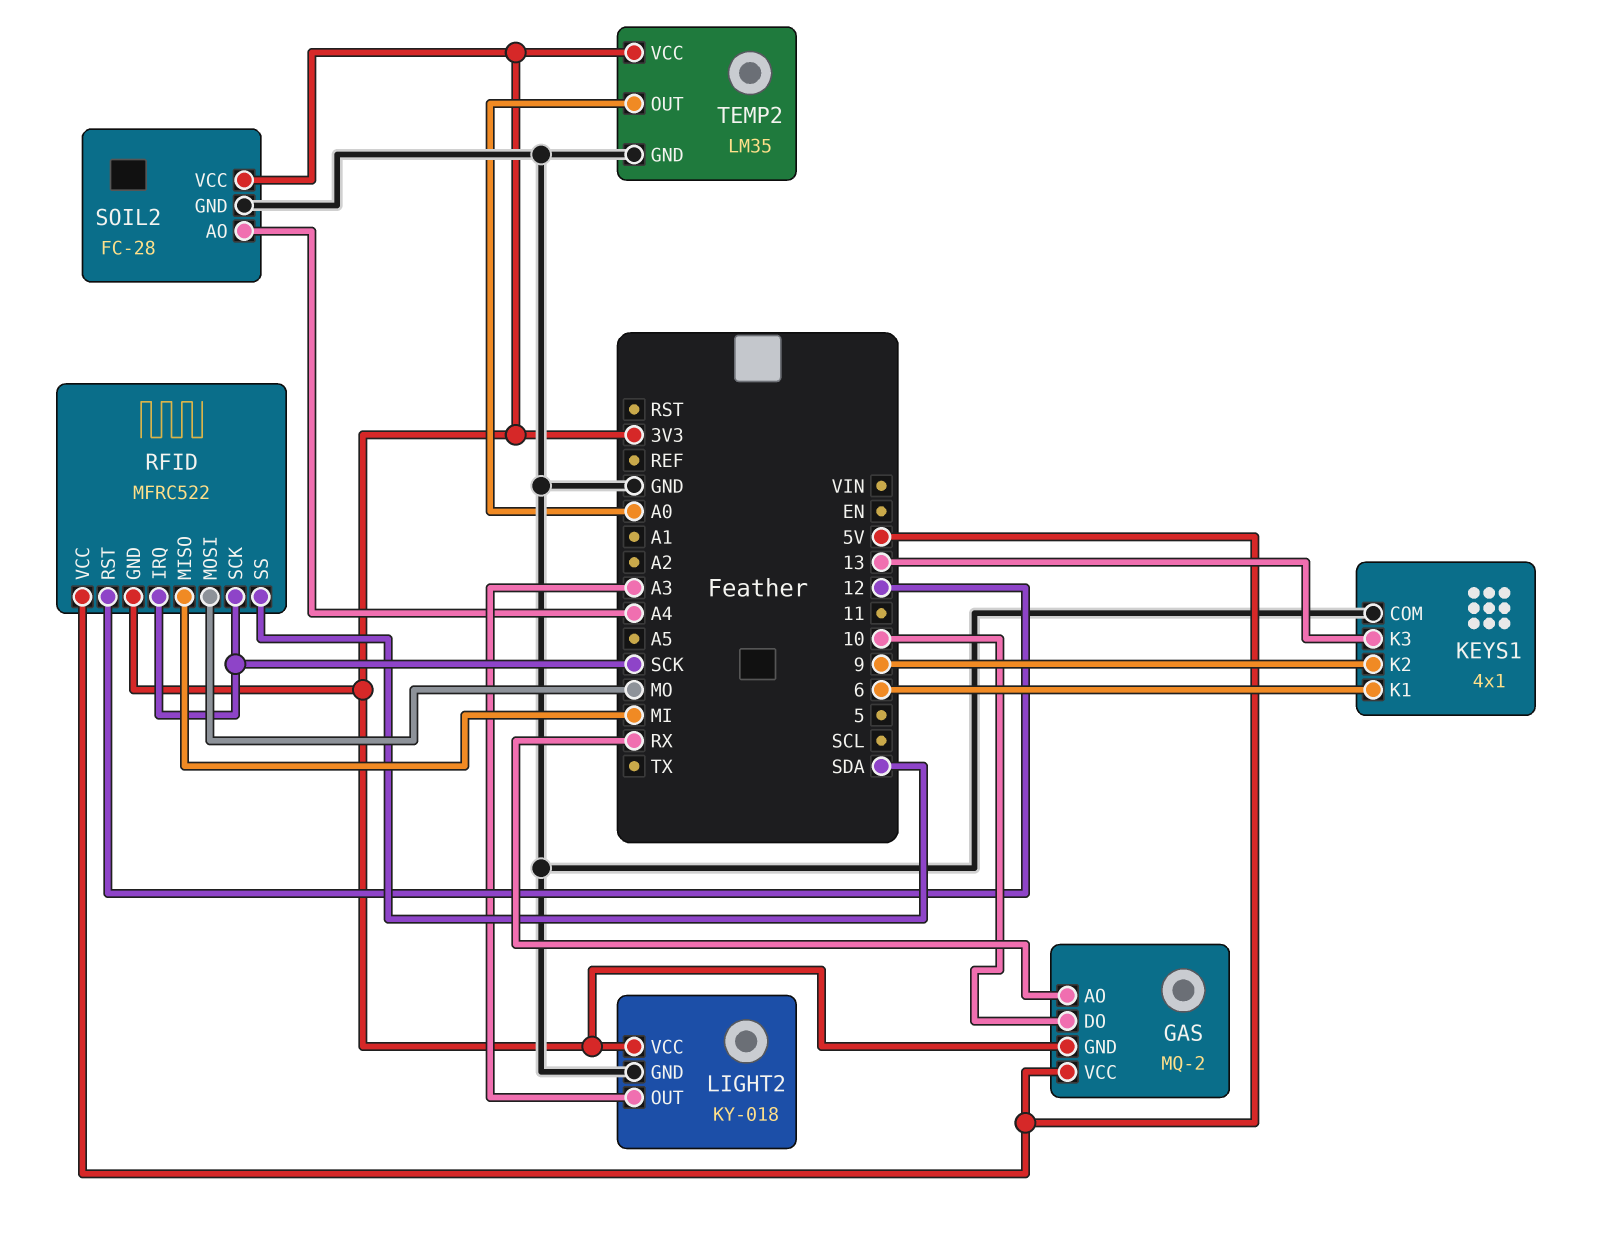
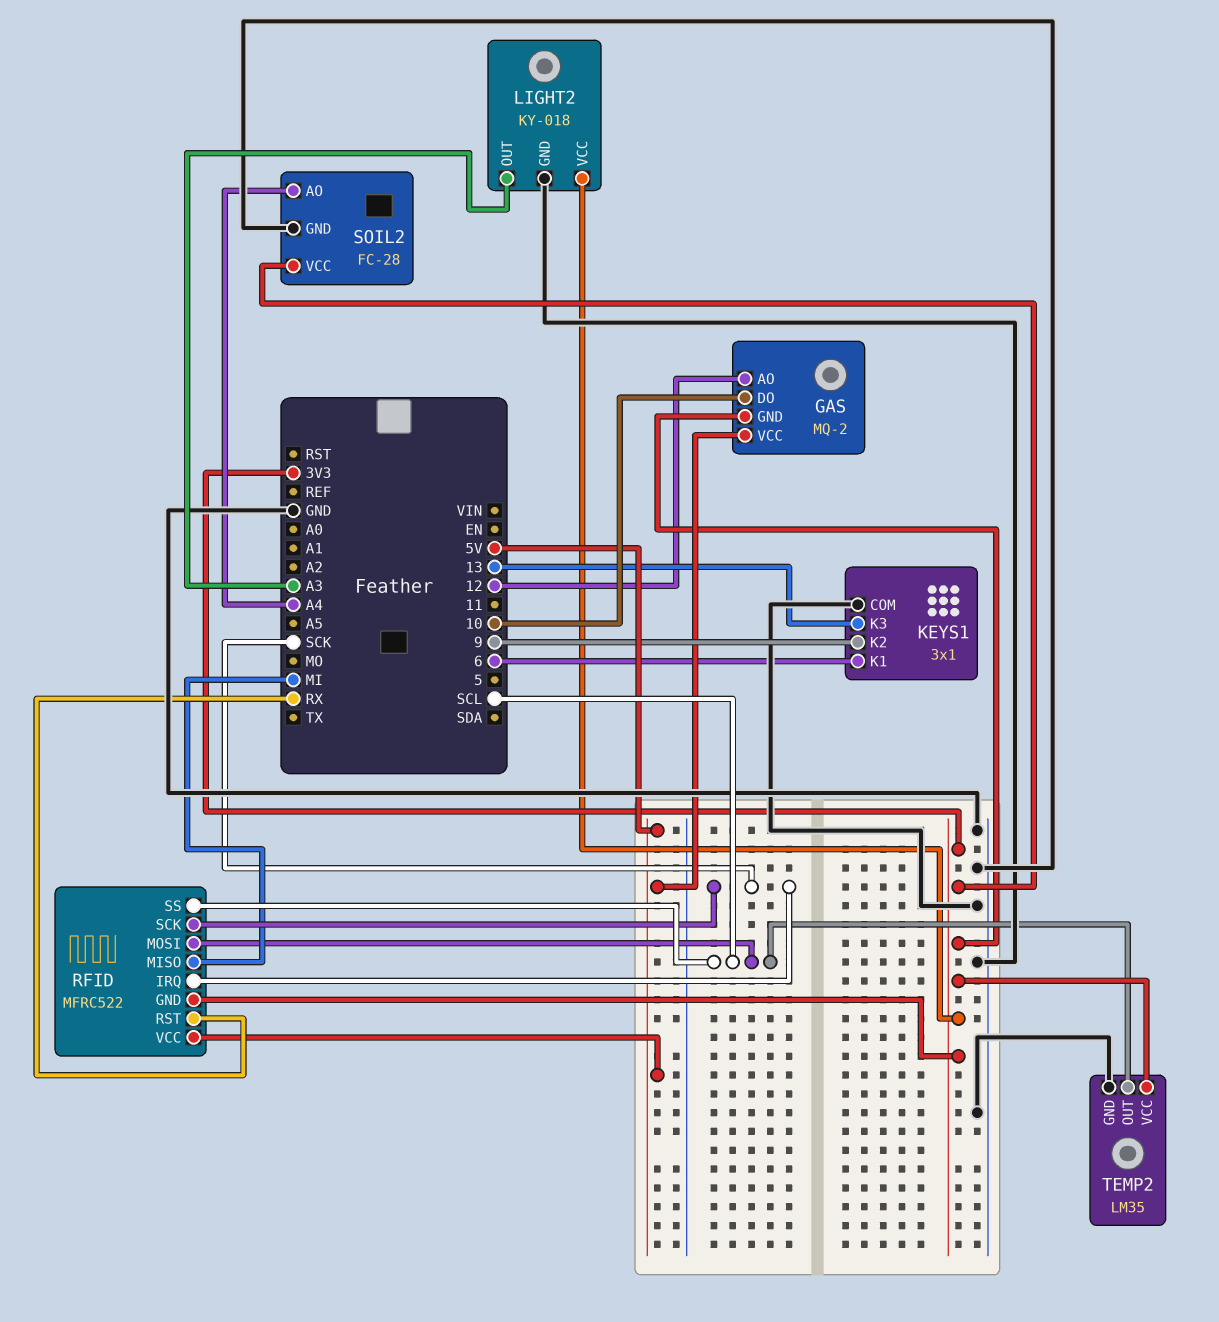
GAS pin AO: RX -> 12
KEYS1: 4x1 -> 3x1
RFID pin MOSI: MO -> SCL
RFID pin RST: 12 -> RX
RFID pin SS: SDA -> SCL
TEMP2 pin OUT: A0 -> SCL

